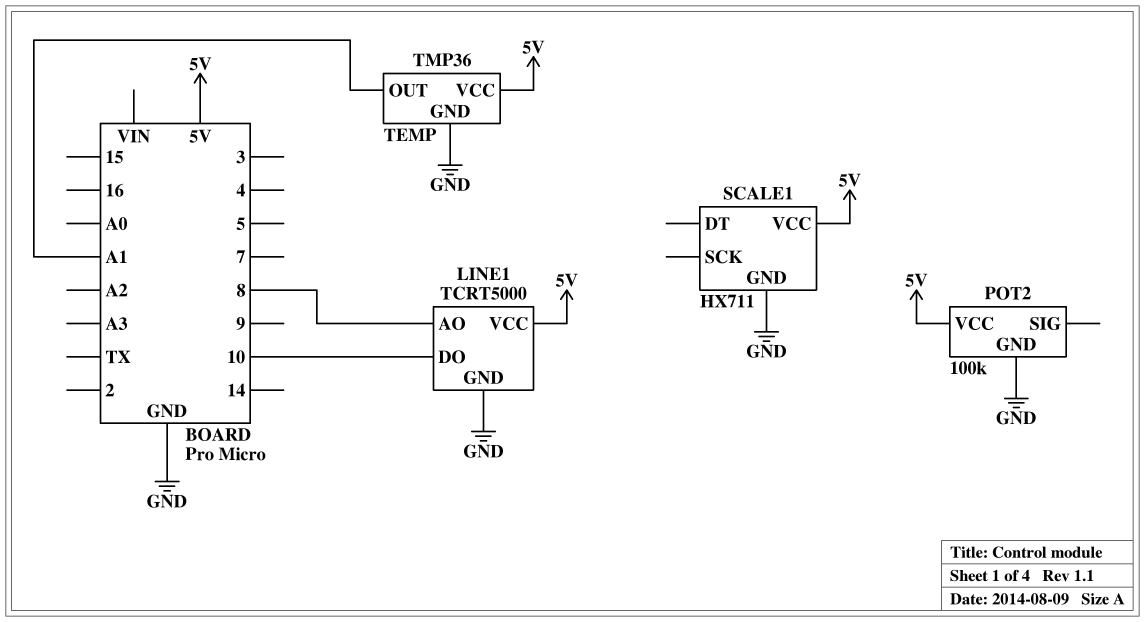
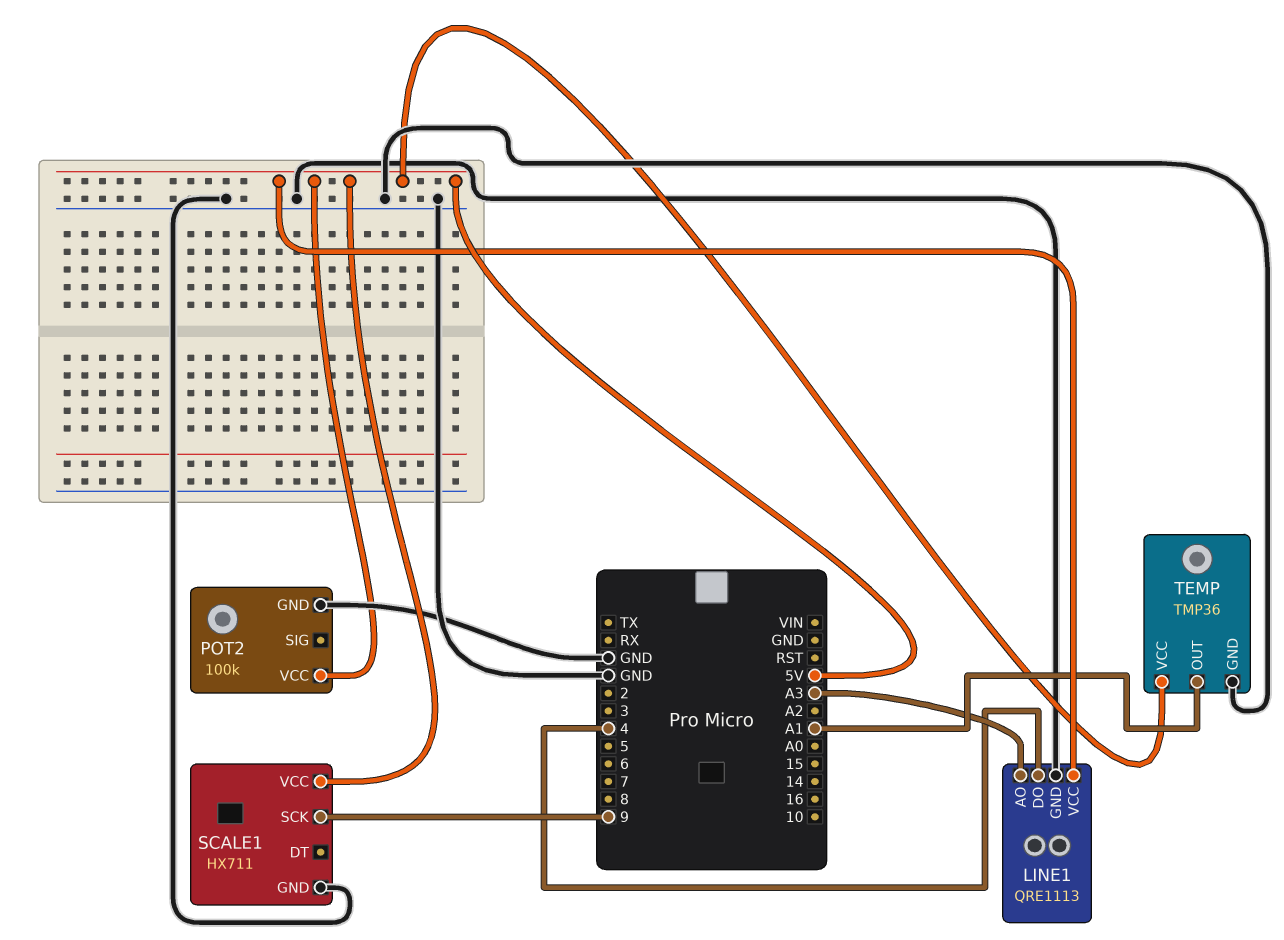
LINE1: TCRT5000 -> QRE1113
LINE1 pin AO: 8 -> A3
LINE1 pin DO: 10 -> 4
SCALE1 pin SCK: none -> 9

